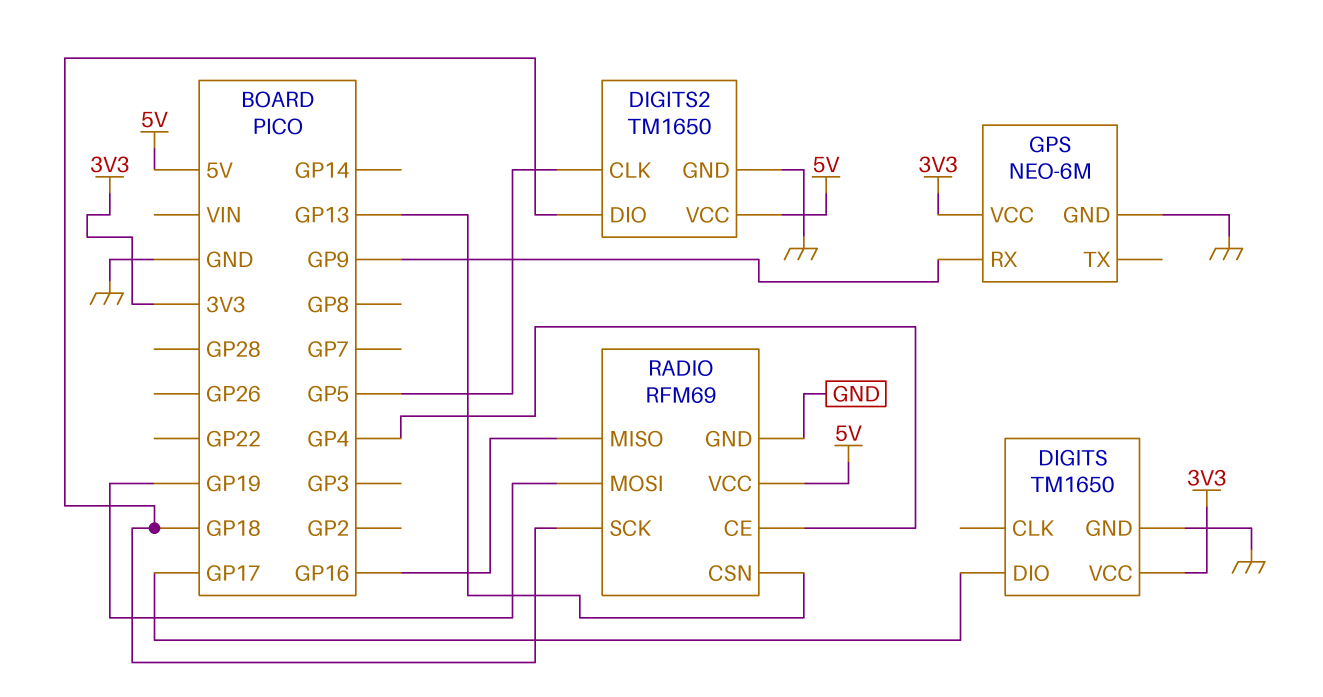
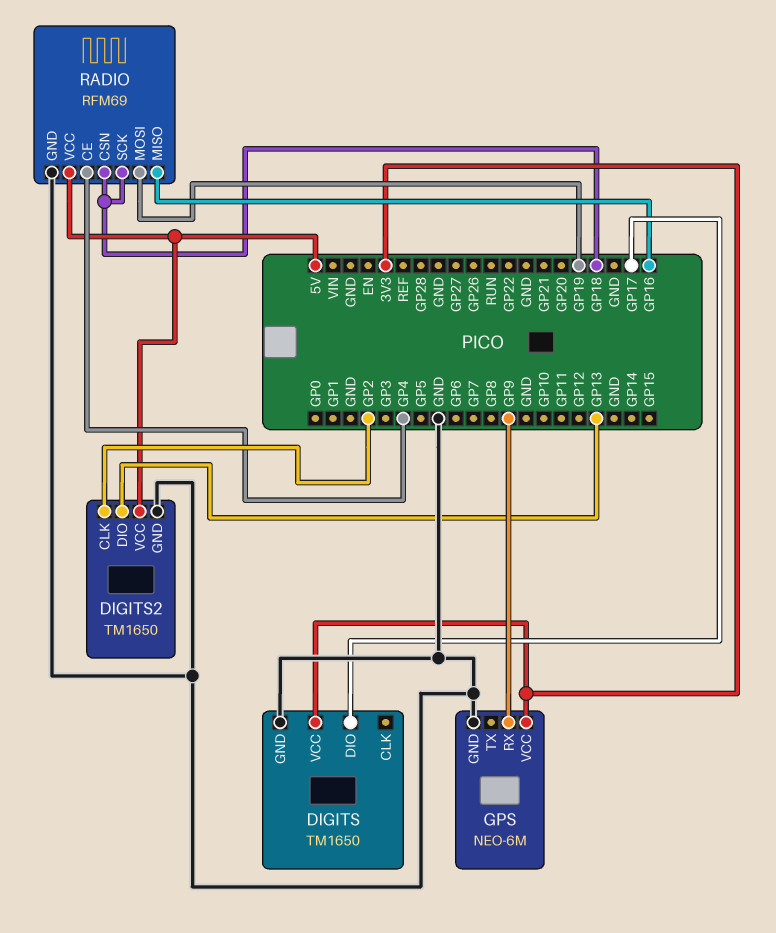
DIGITS2 pin CLK: GP5 -> GP2
DIGITS2 pin DIO: GP18 -> GP13
RADIO pin CSN: GP13 -> GP18

